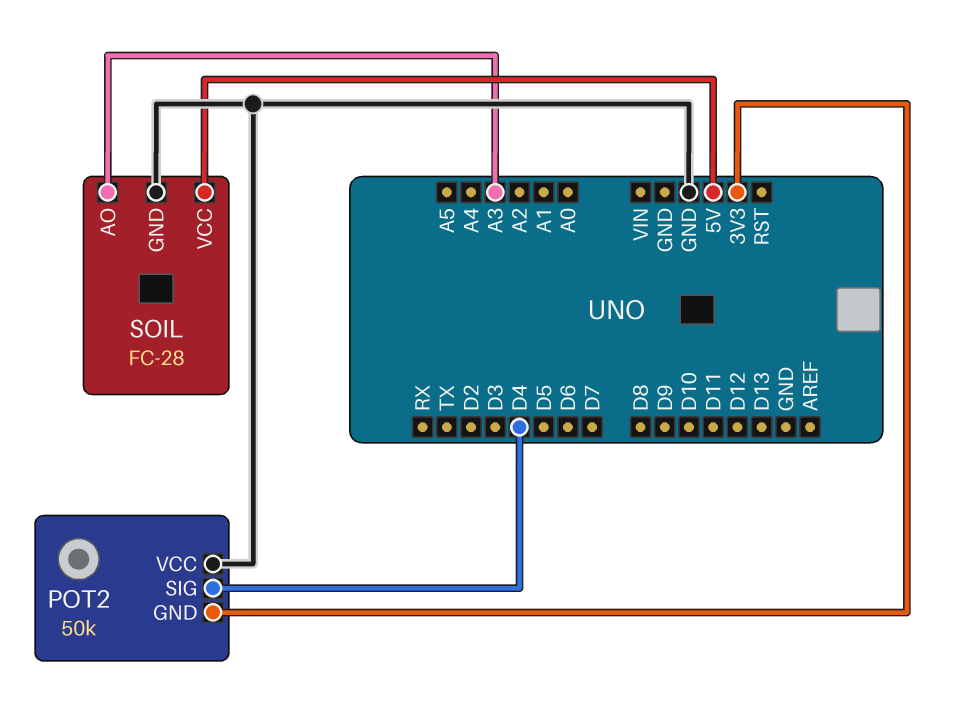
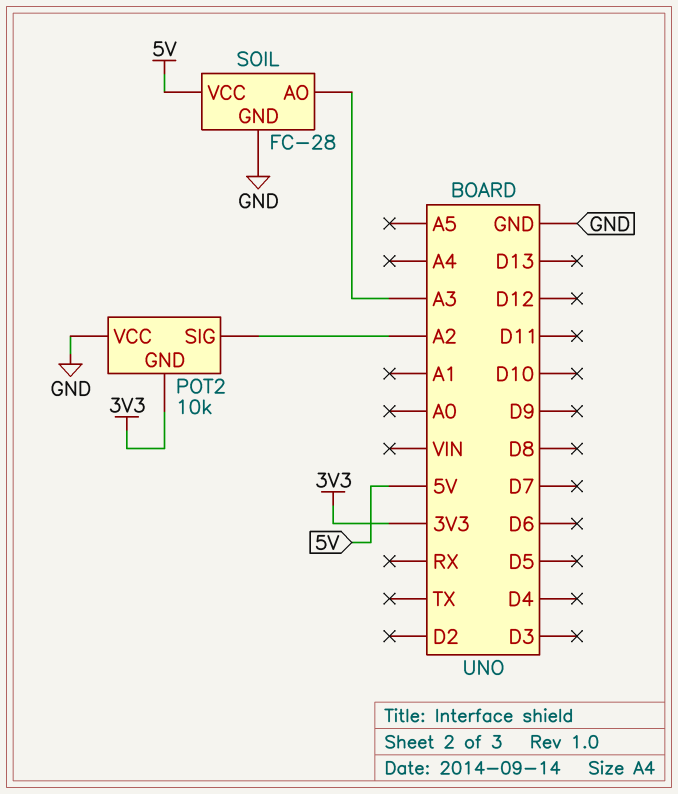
POT2: 50k -> 10k
POT2 pin SIG: D4 -> A2

